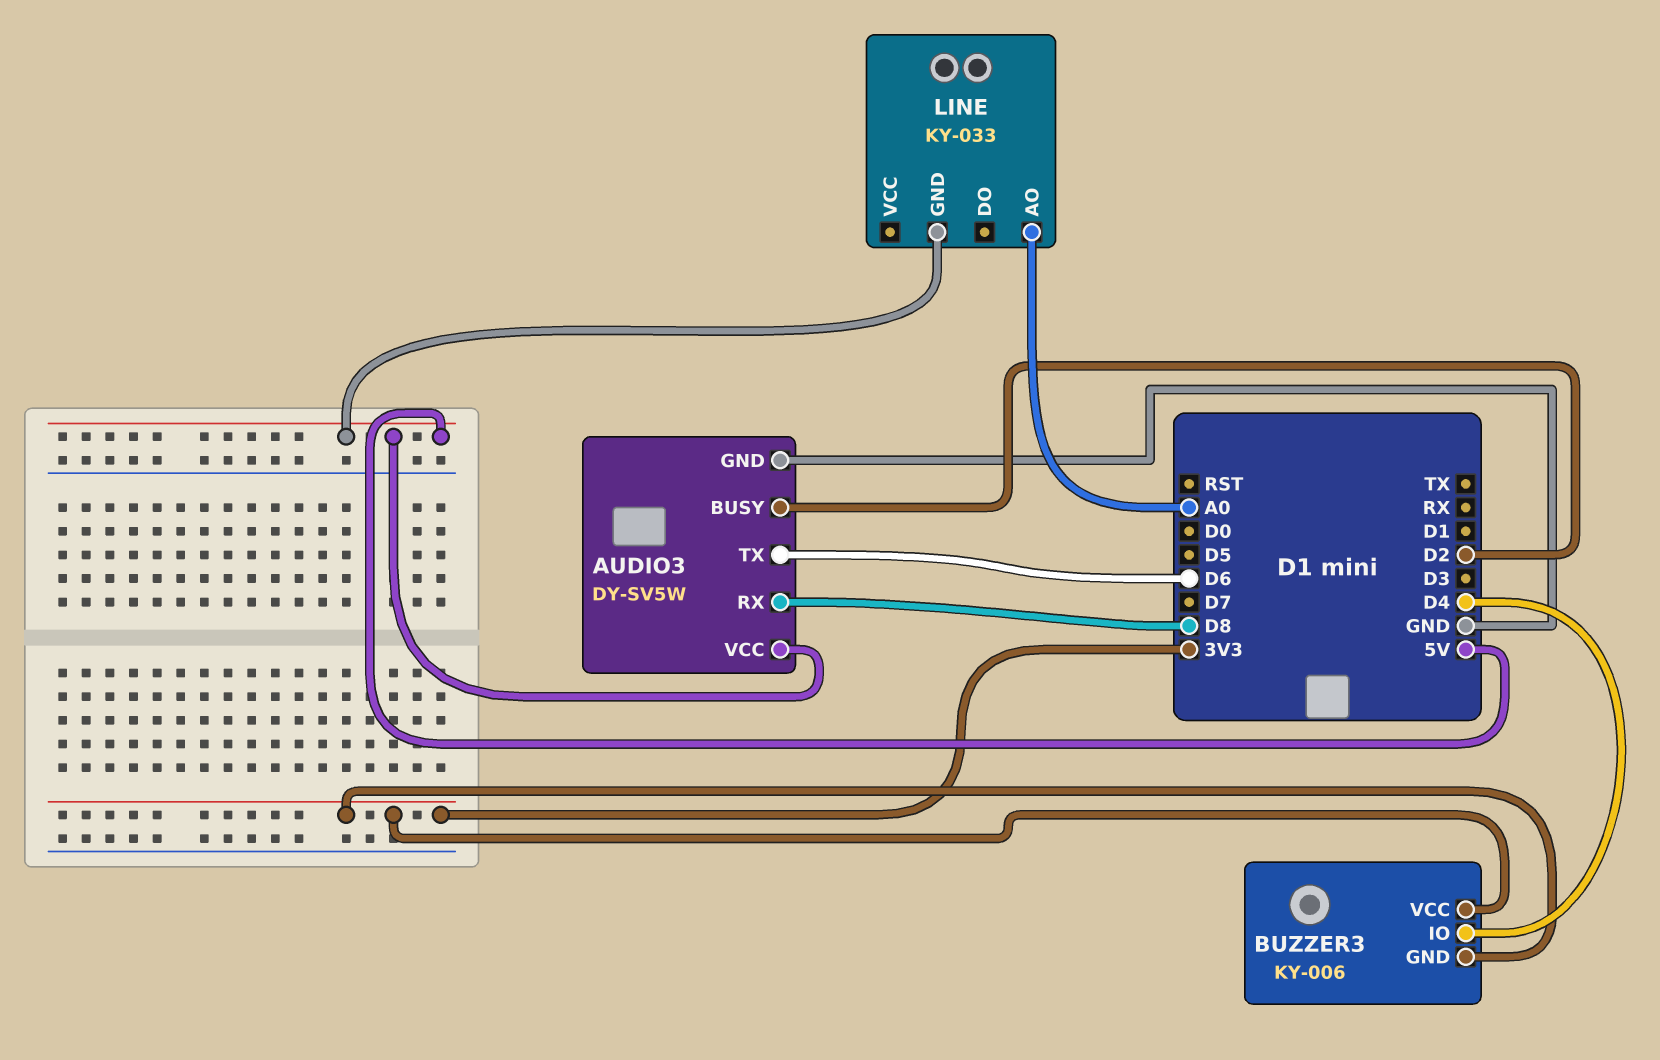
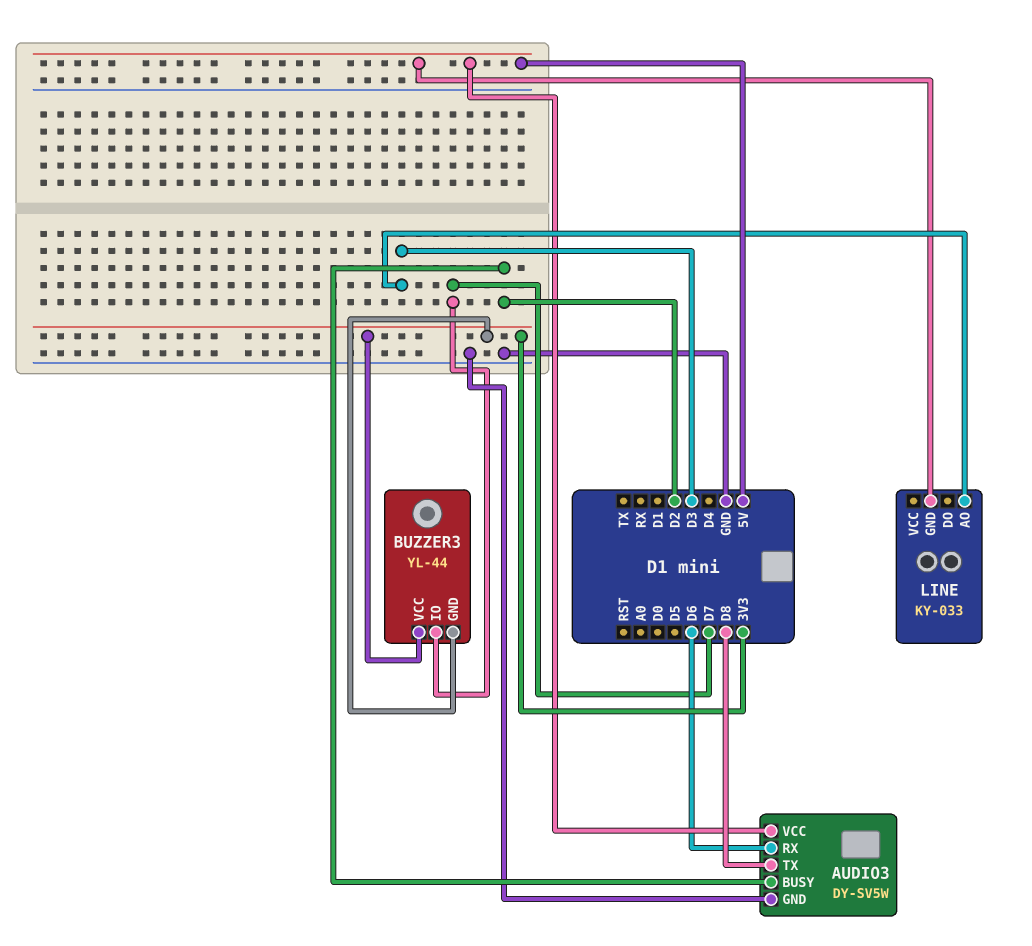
AUDIO3 pin RX: D8 -> D6
AUDIO3 pin TX: D6 -> D8
BUZZER3: KY-006 -> YL-44
BUZZER3 pin IO: D4 -> D7
LINE pin AO: A0 -> D3

